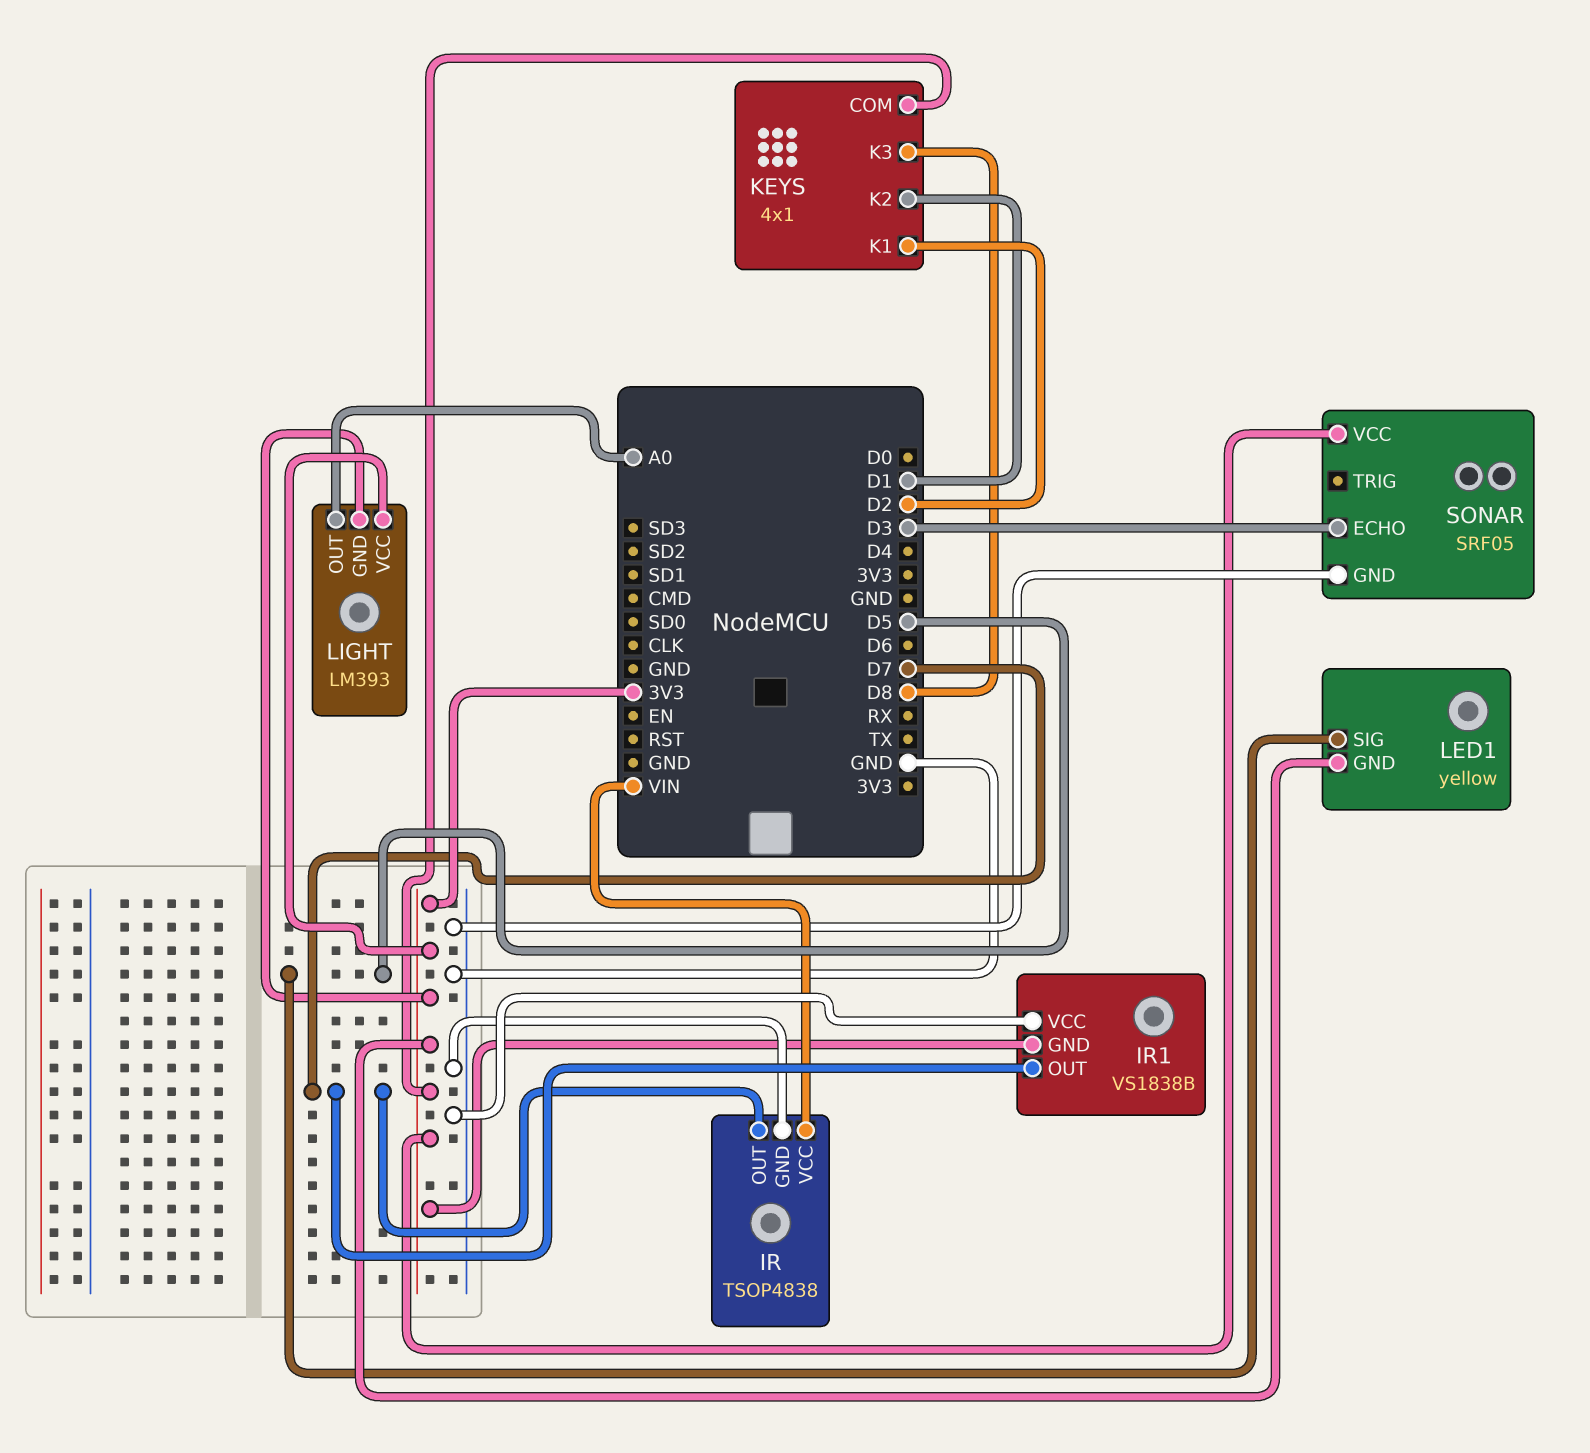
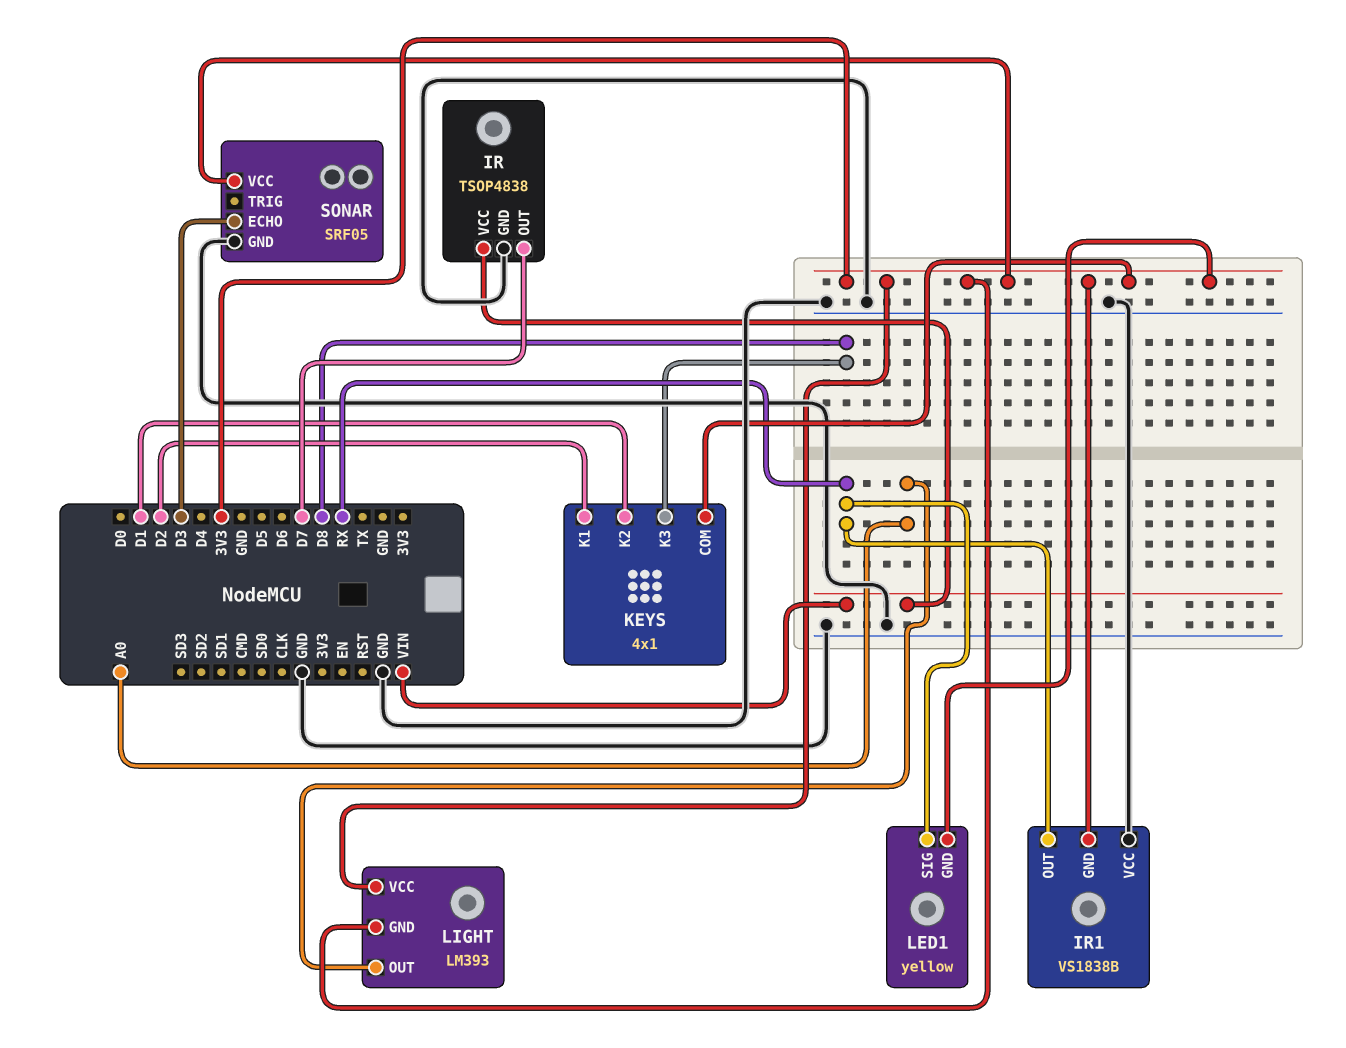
IR1 pin OUT: D7 -> RX
LED1 pin SIG: D5 -> RX

